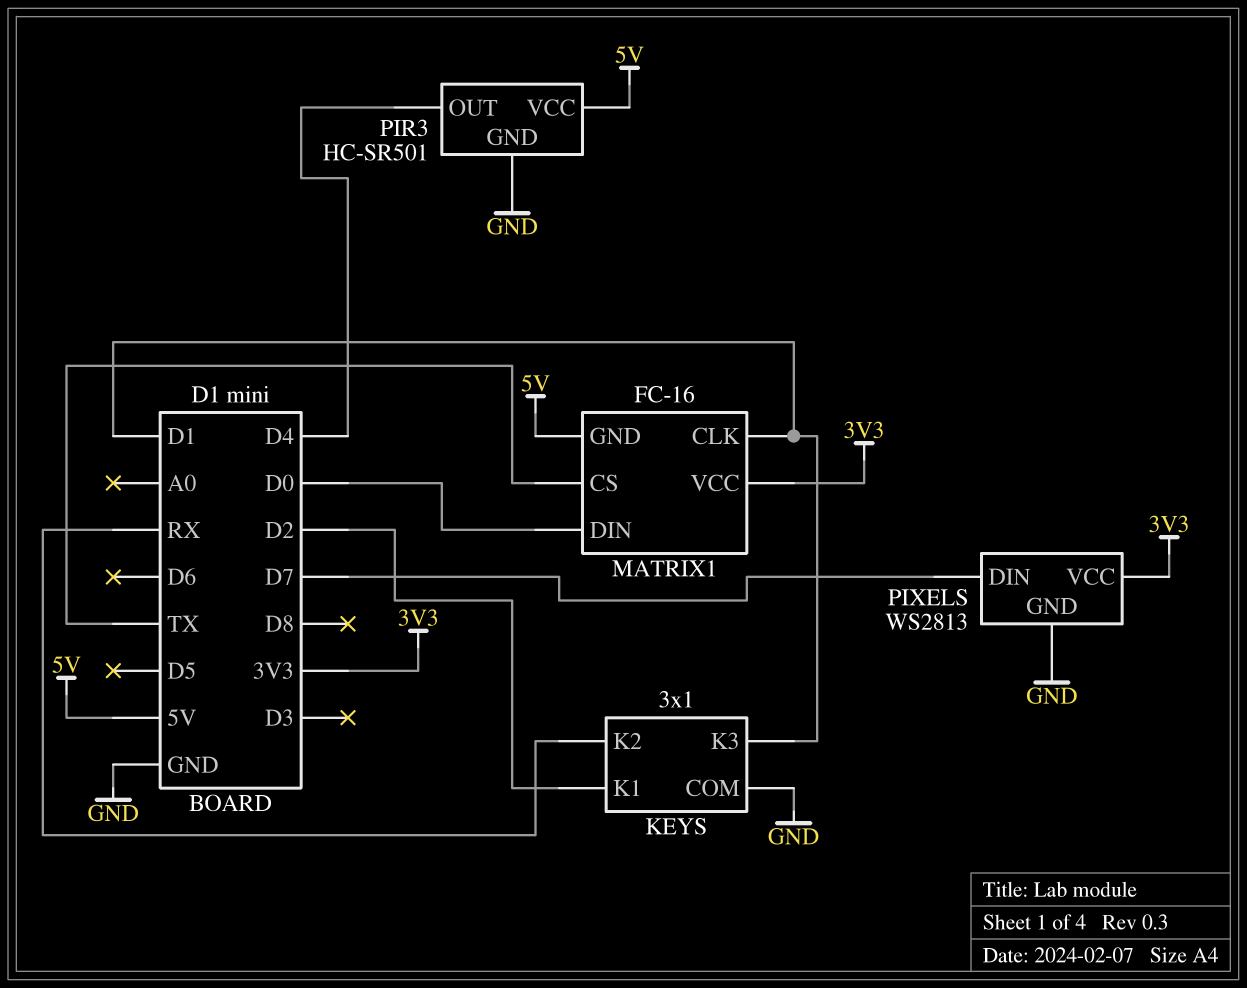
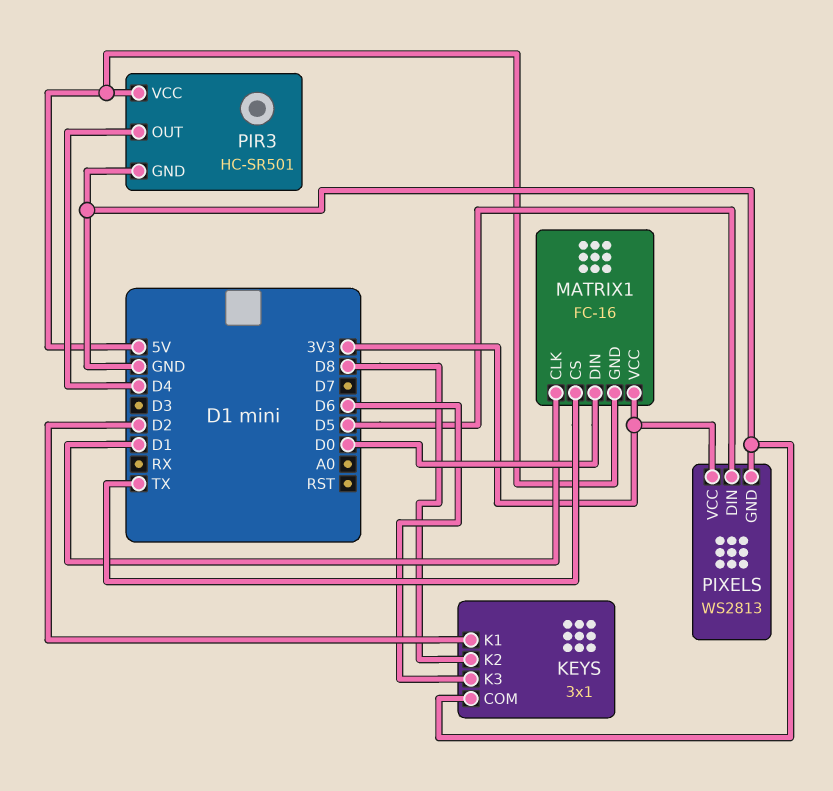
KEYS pin K2: RX -> D8
KEYS pin K3: D1 -> D6
PIXELS pin DIN: D7 -> D5

